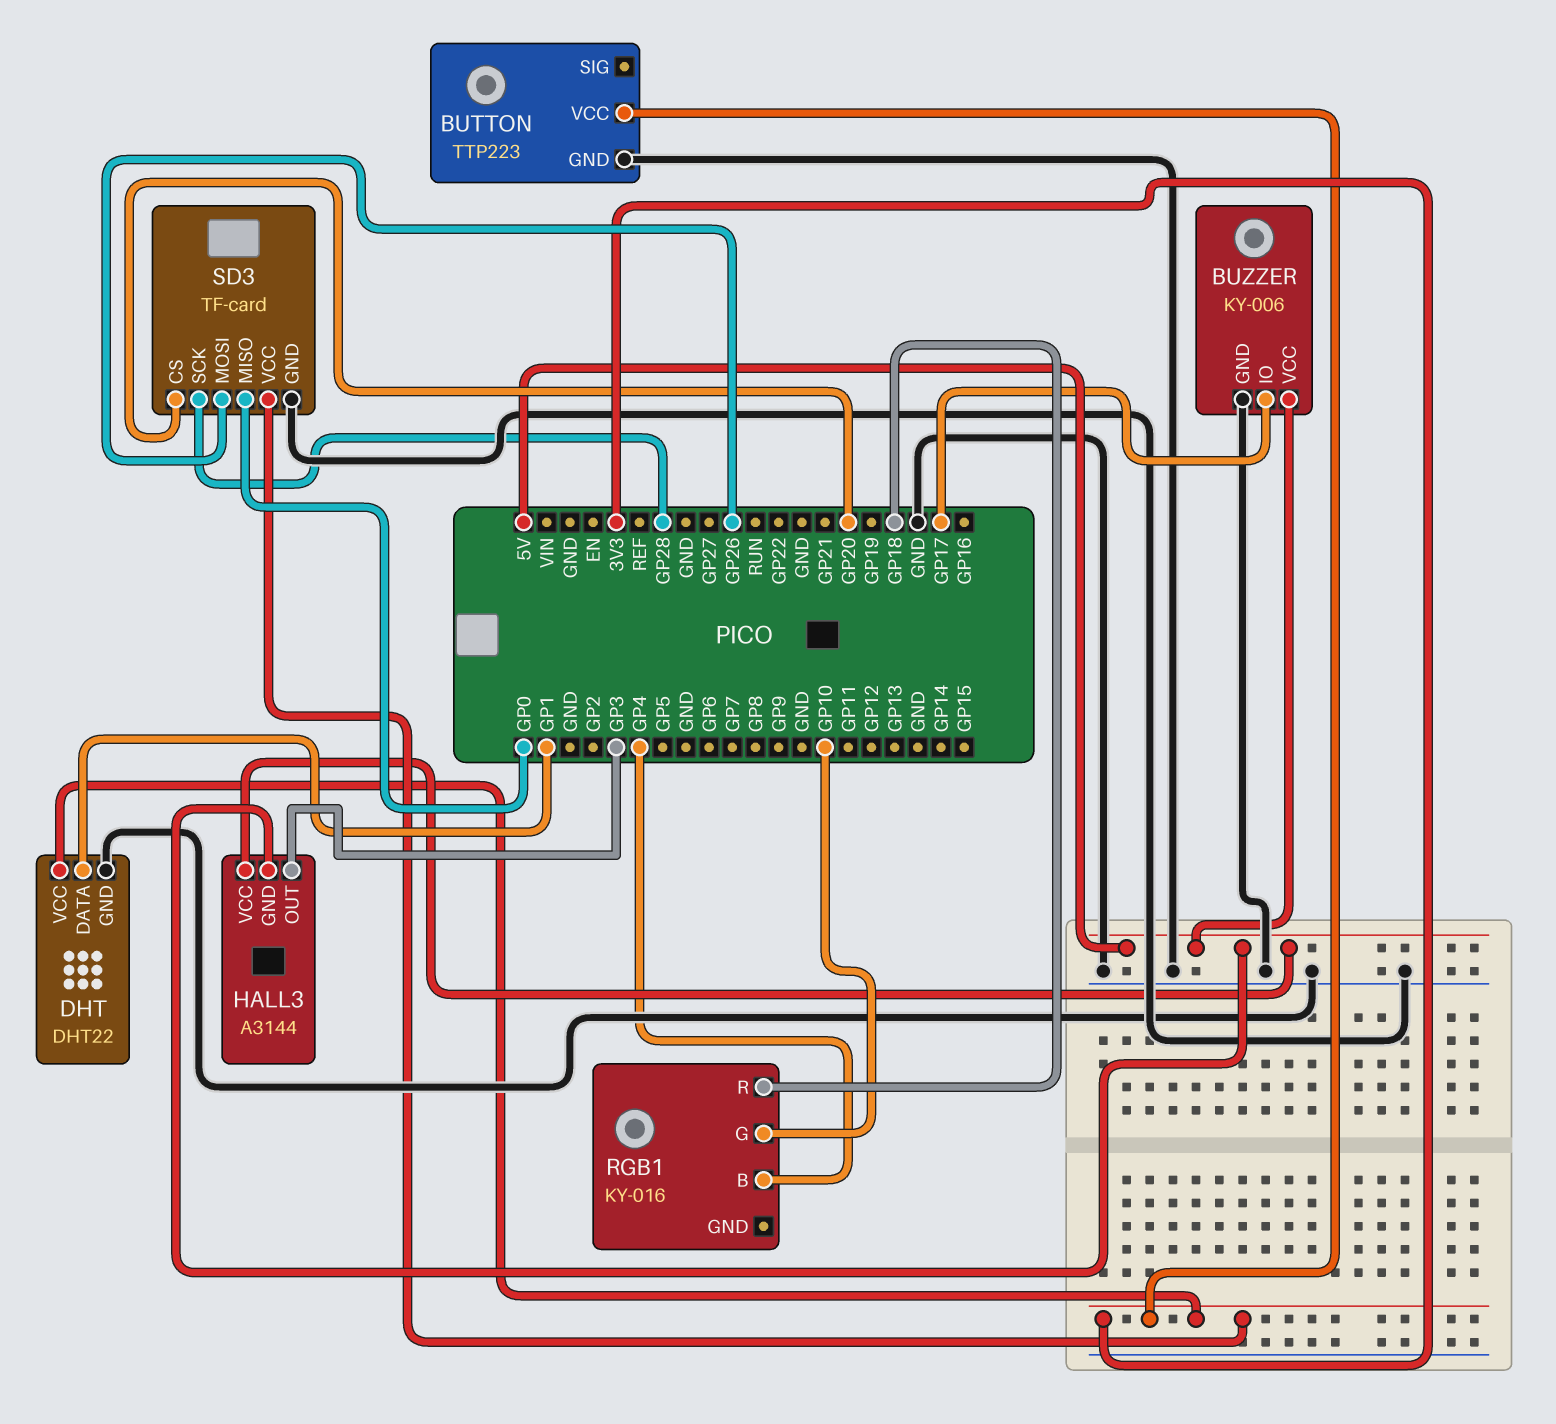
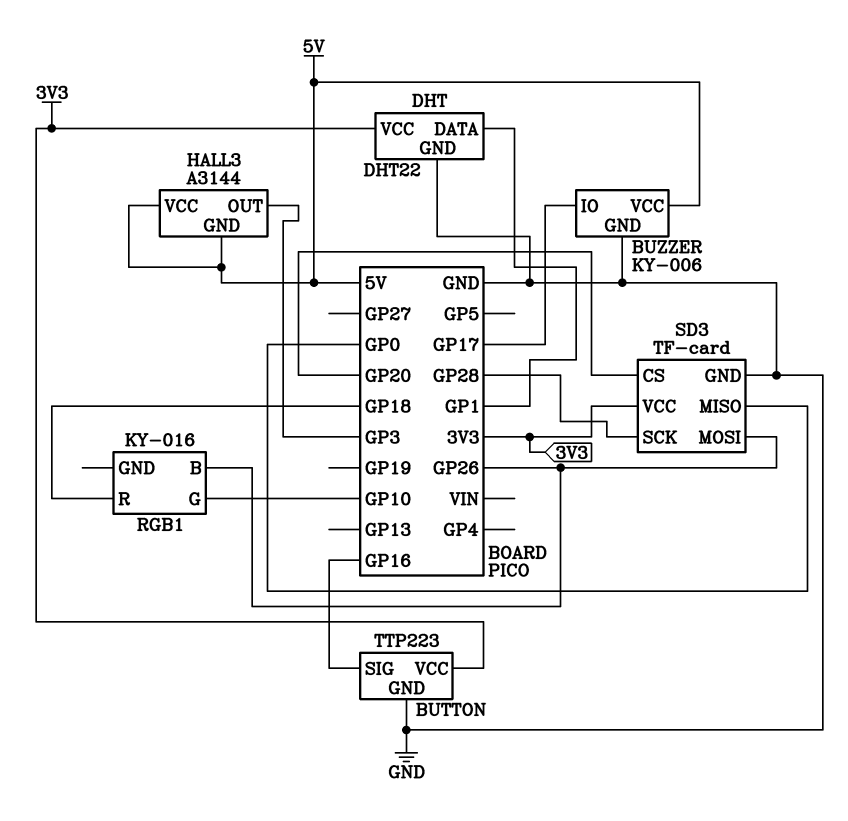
BUTTON pin SIG: none -> GP16
RGB1 pin B: GP4 -> GP26

